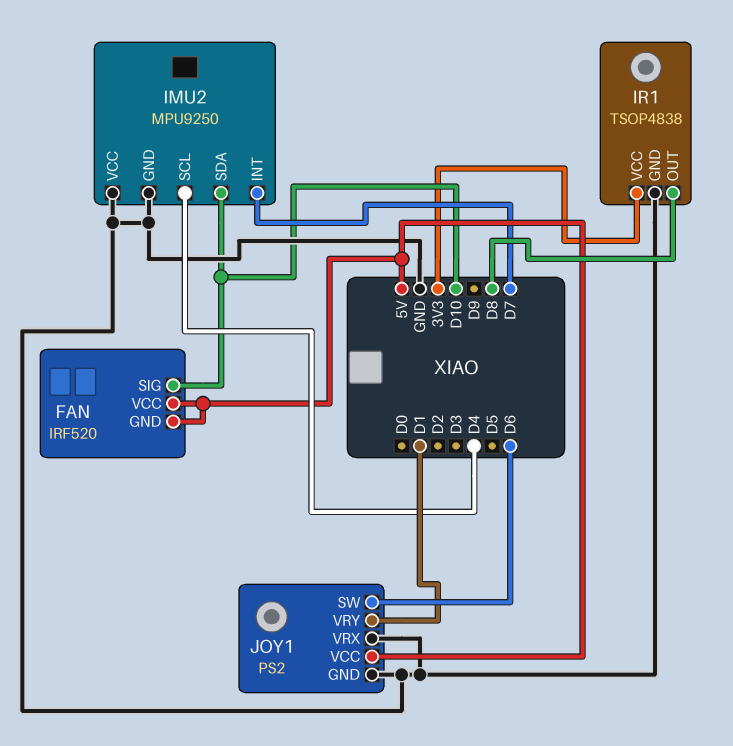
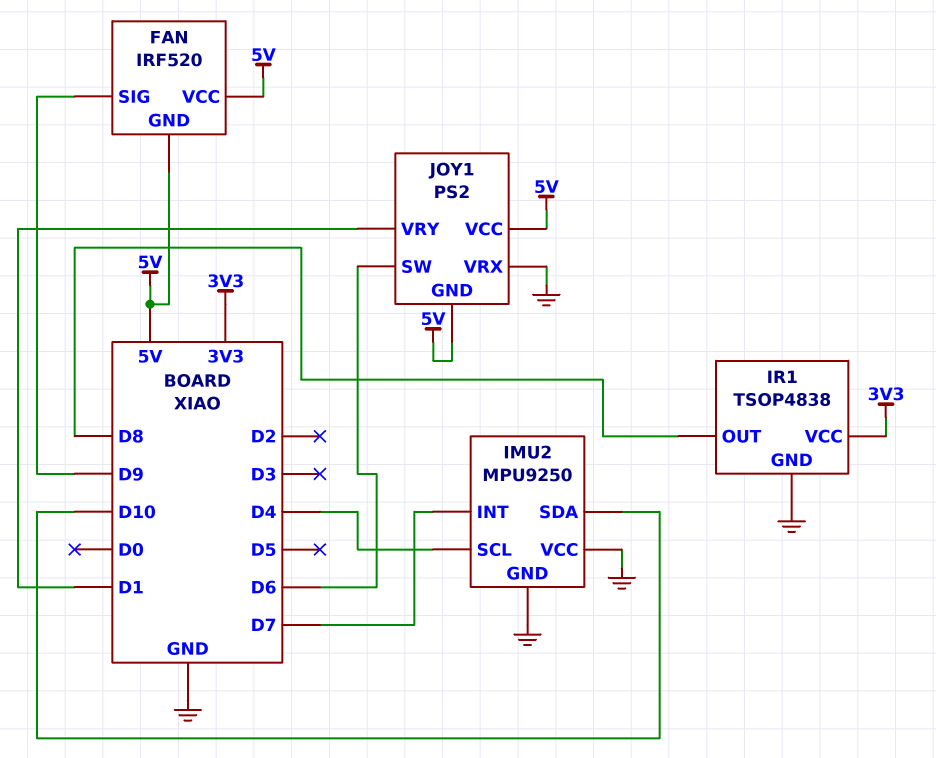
FAN pin SIG: D10 -> D9
JOY1 pin GND: GND -> 5V

